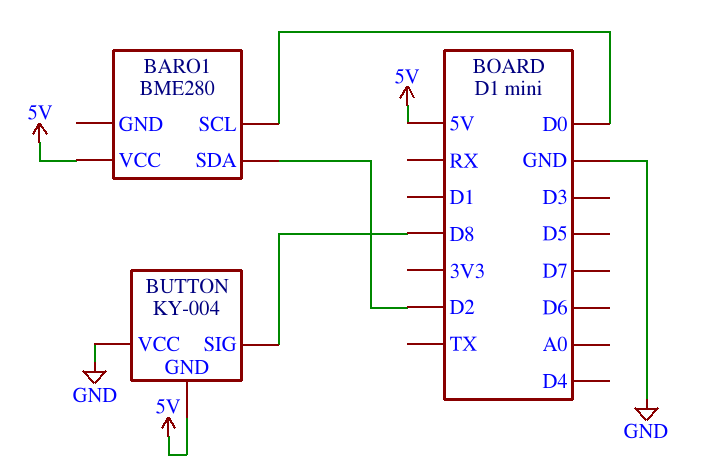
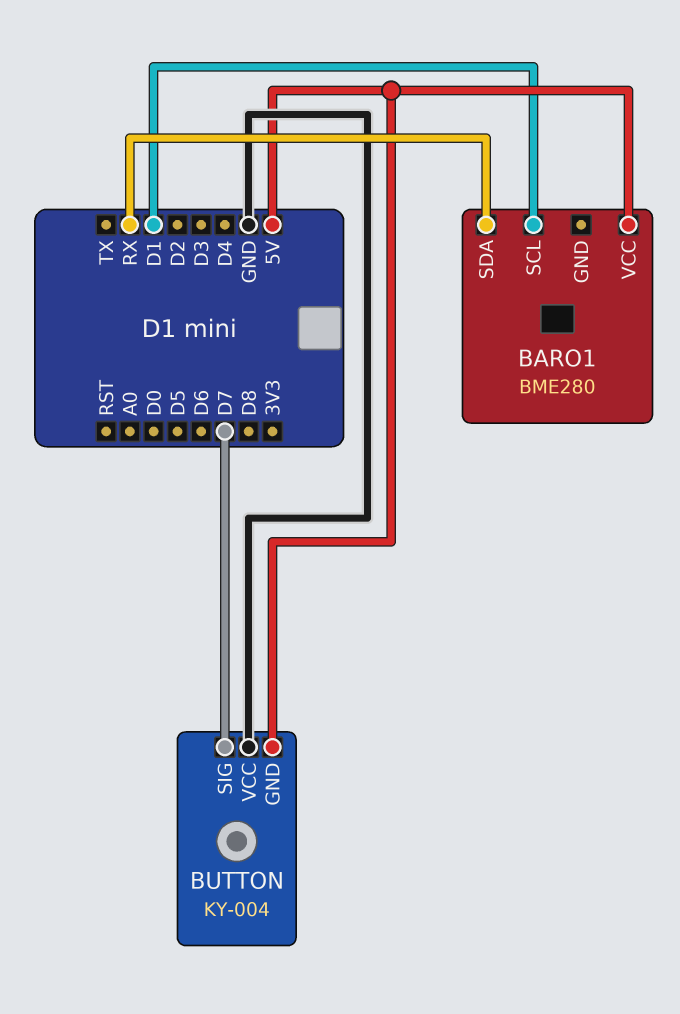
BARO1 pin SCL: D0 -> D1
BARO1 pin SDA: D2 -> RX
BUTTON pin SIG: D8 -> D7

